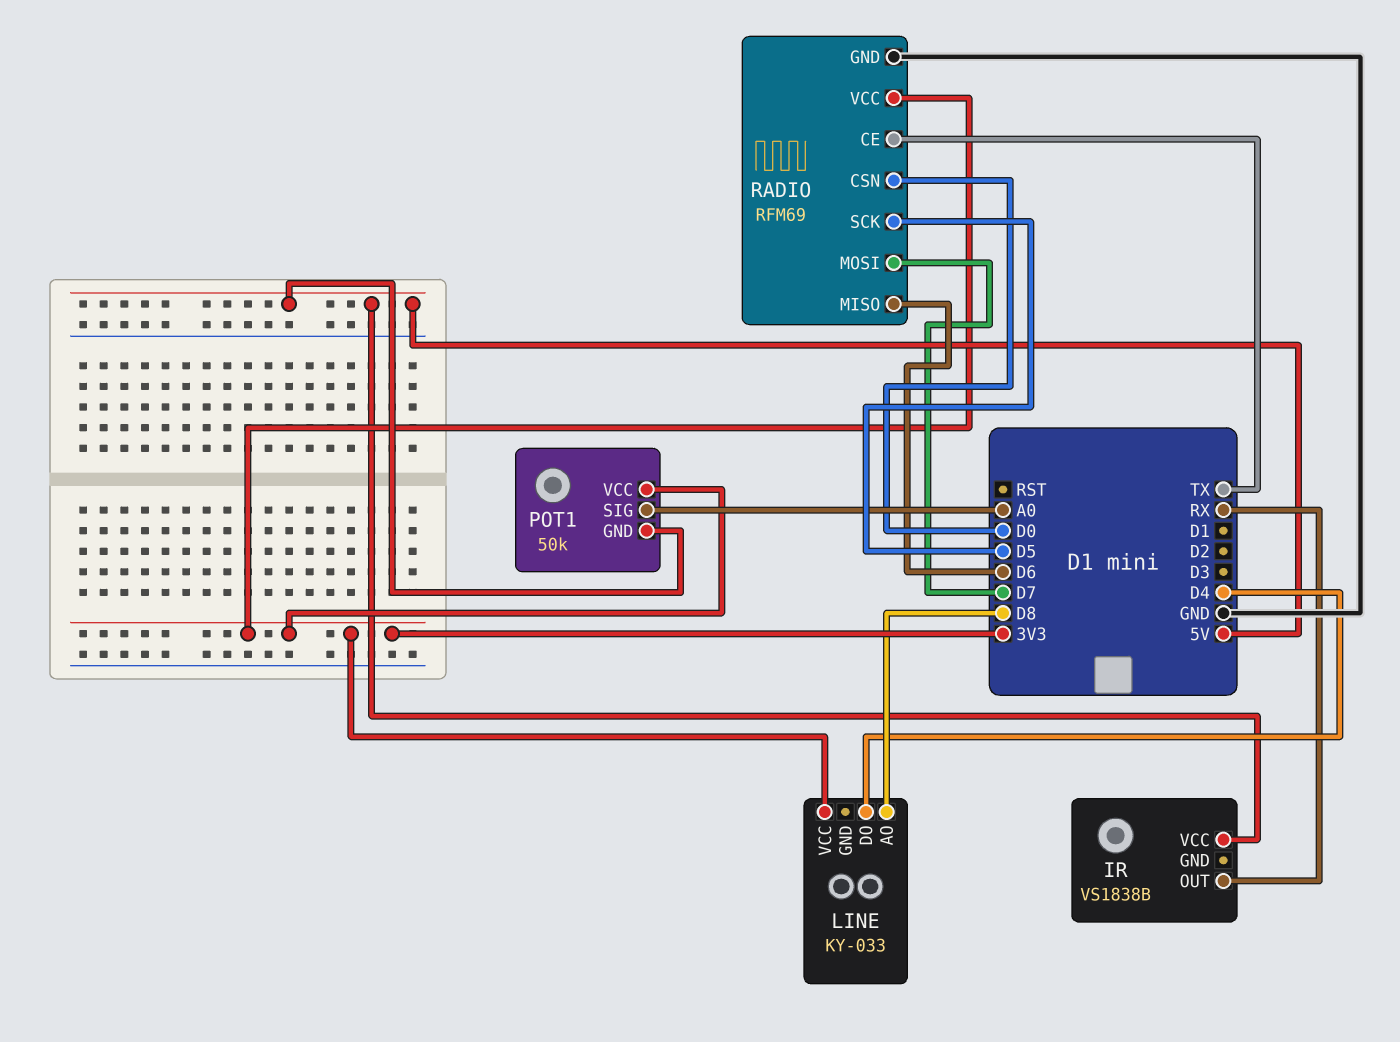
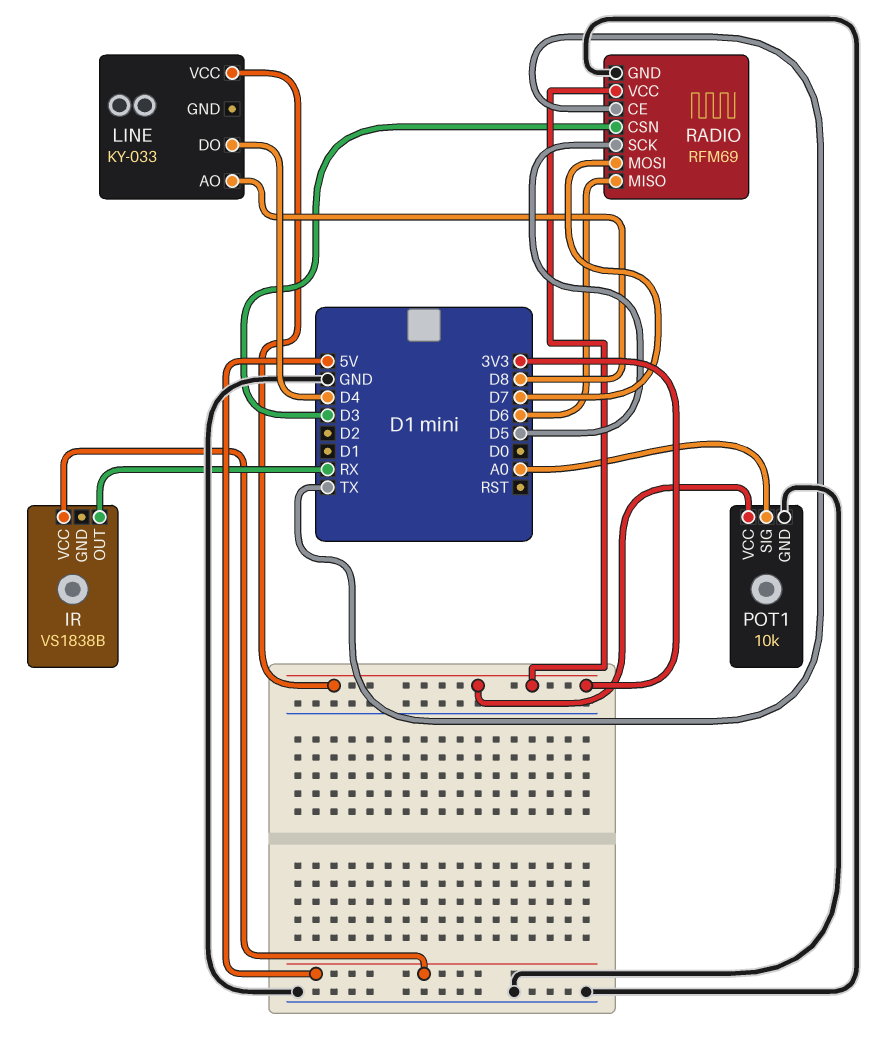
POT1: 50k -> 10k
POT1 pin GND: 5V -> GND
RADIO pin CSN: D0 -> D3

